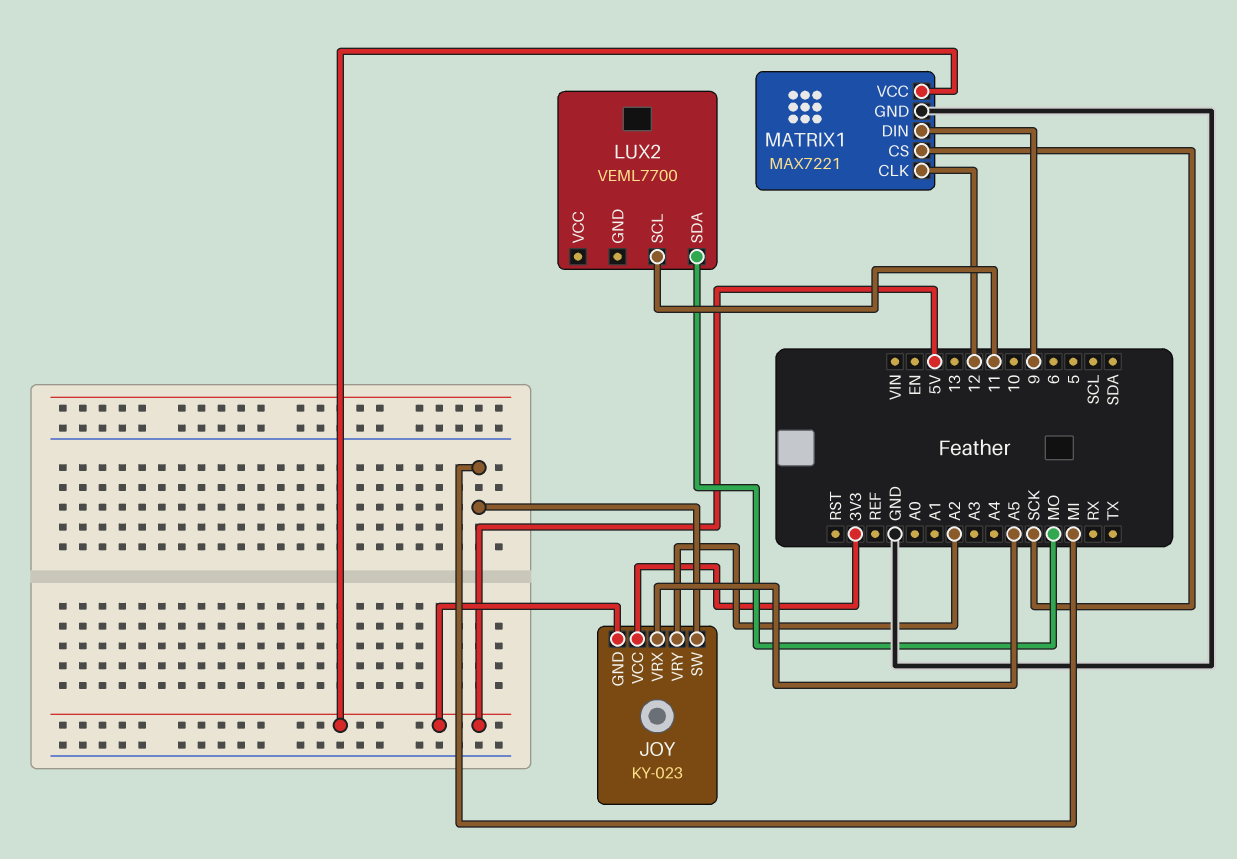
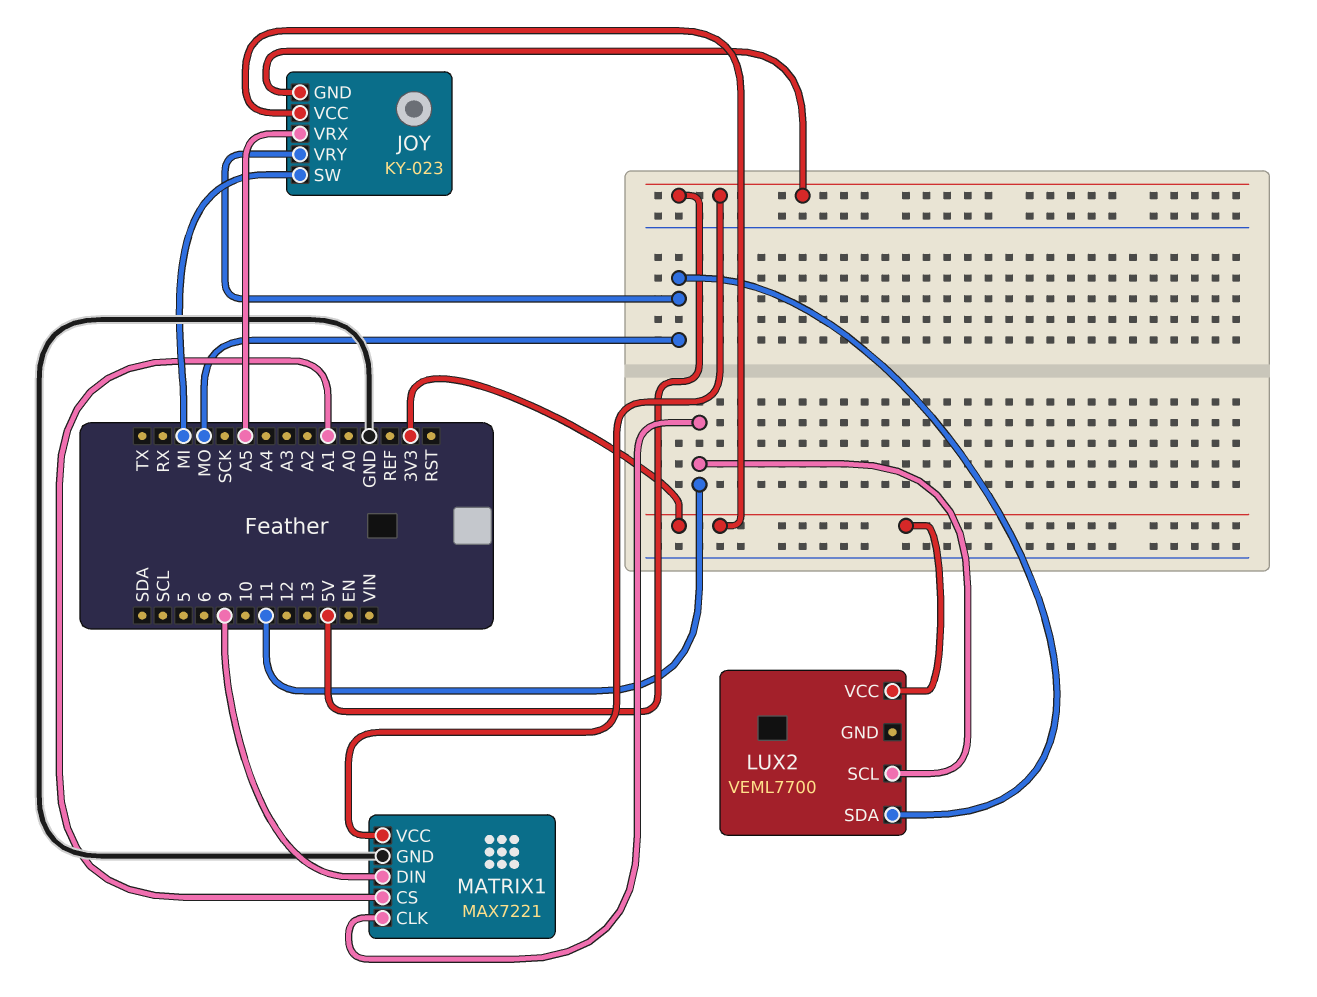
JOY pin VRY: A2 -> MO
LUX2 pin VCC: none -> 3V3
MATRIX1 pin CLK: 12 -> 11
MATRIX1 pin CS: SCK -> A1

